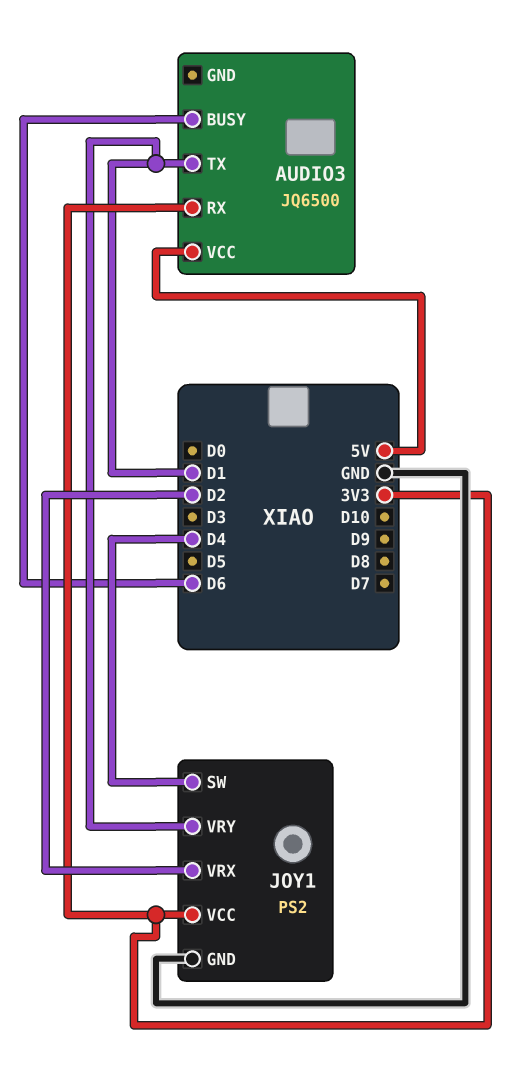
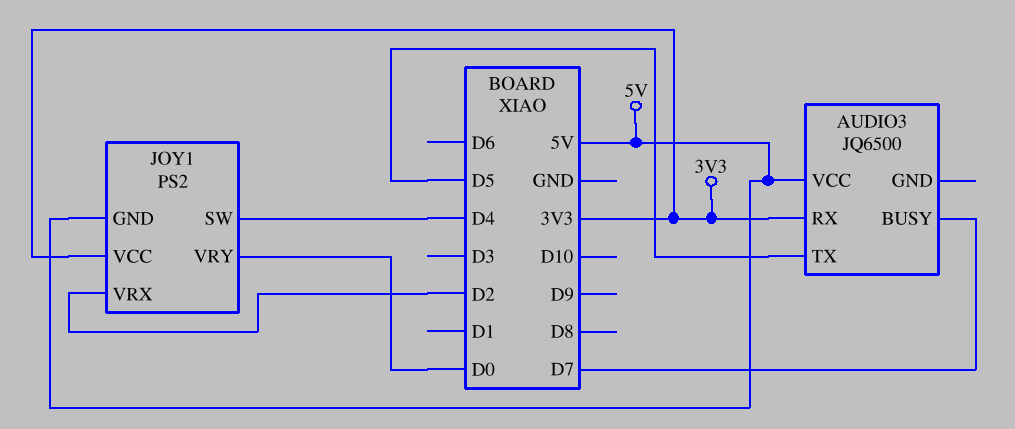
AUDIO3 pin BUSY: D6 -> D7
AUDIO3 pin TX: D1 -> D5
JOY1 pin GND: GND -> 5V
JOY1 pin VRY: D1 -> D0

